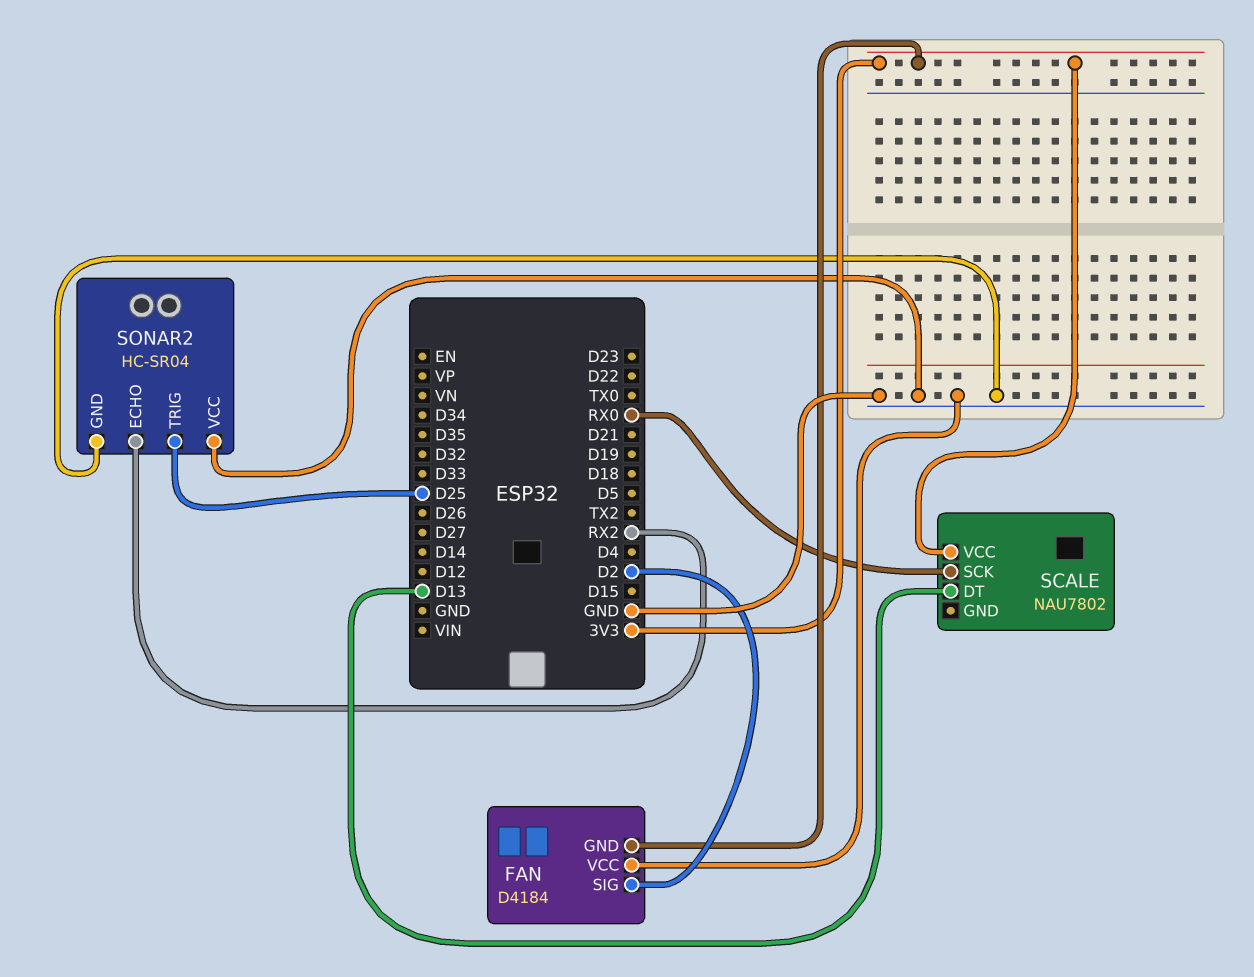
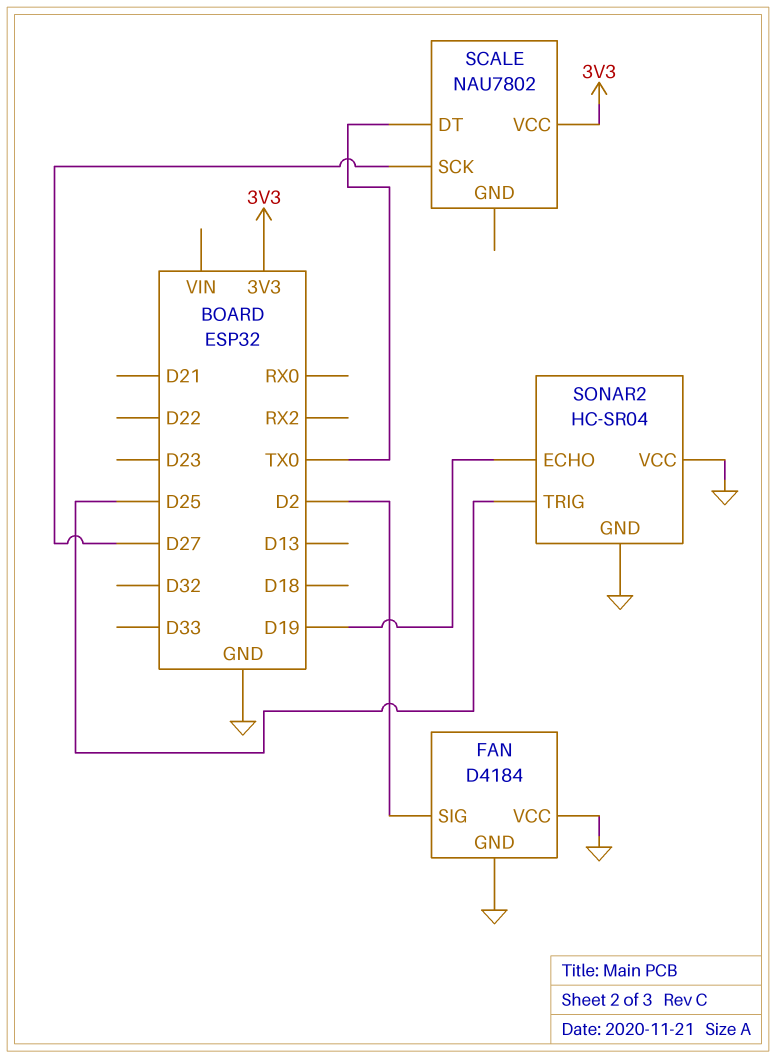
FAN pin GND: 3V3 -> GND
SCALE pin DT: D13 -> TX0
SCALE pin SCK: RX0 -> D27
SONAR2 pin ECHO: RX2 -> D19

